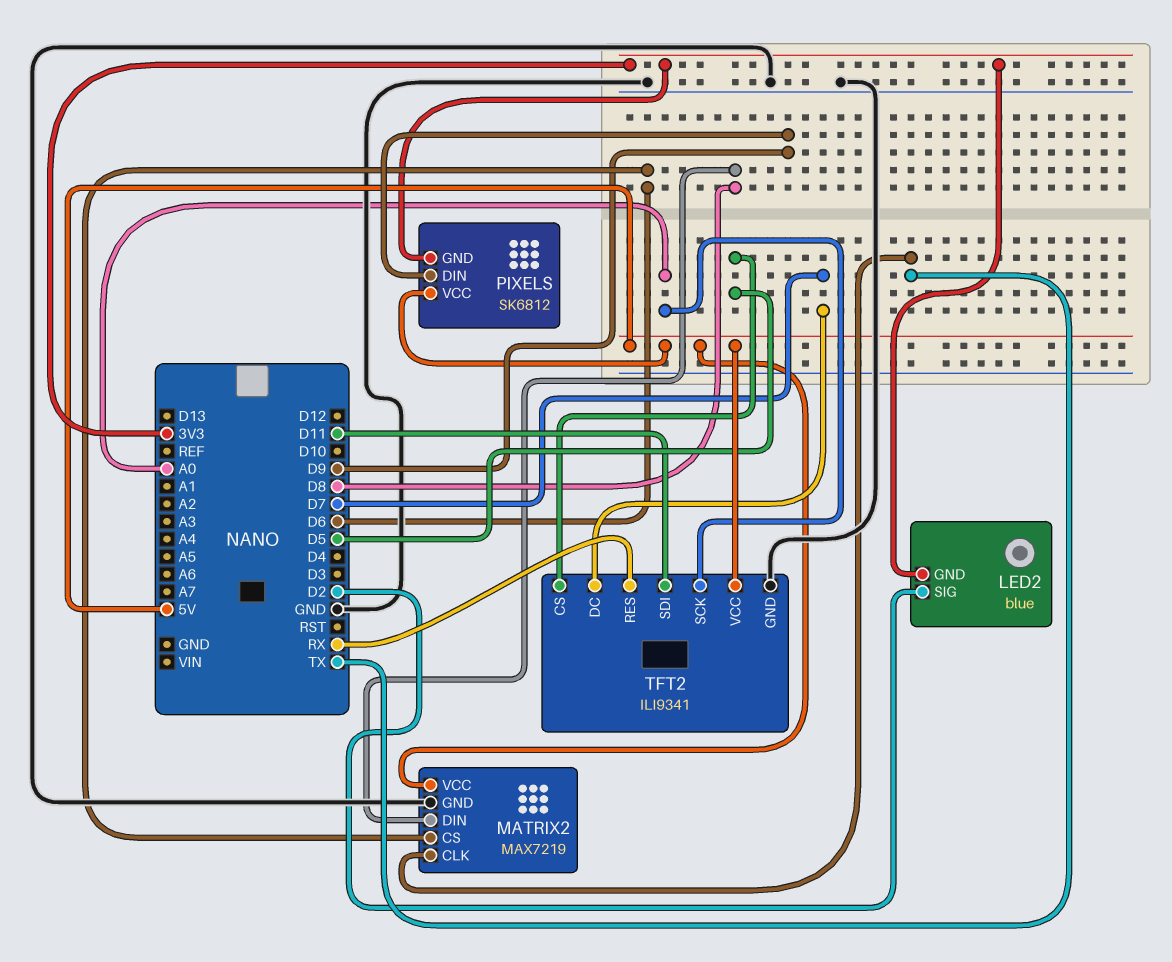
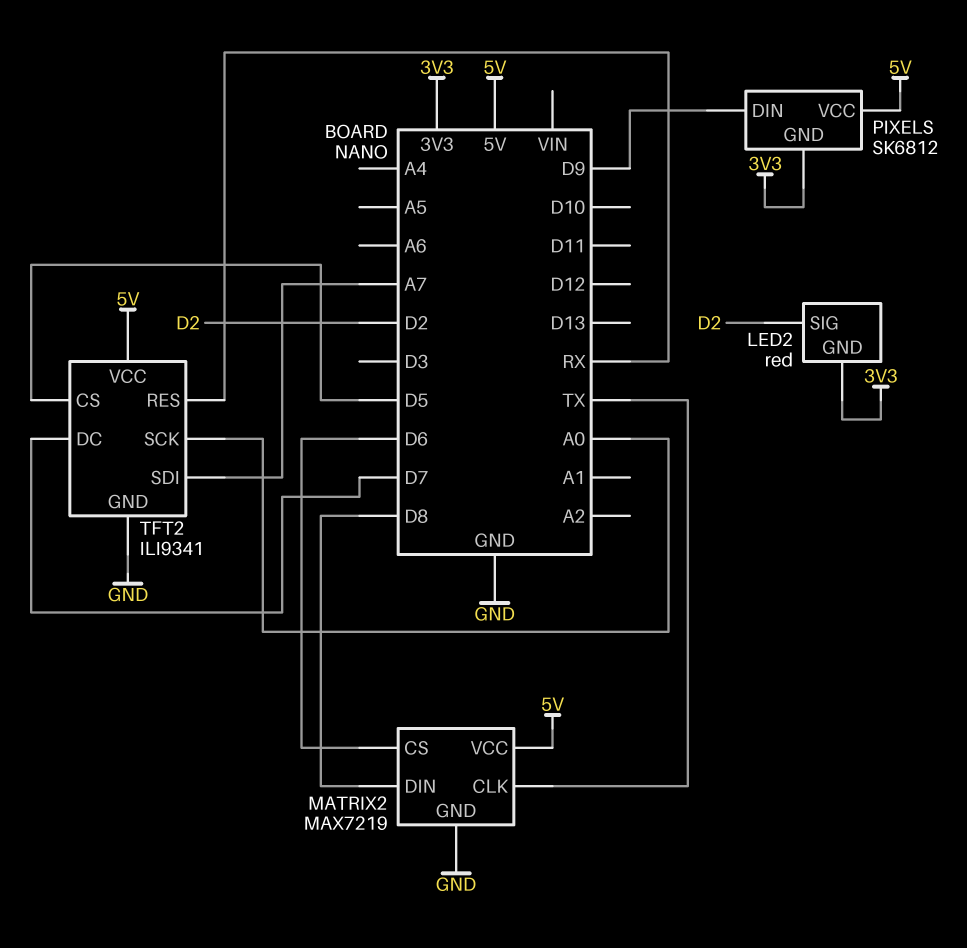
LED2: blue -> red
TFT2 pin SDI: D11 -> A7

